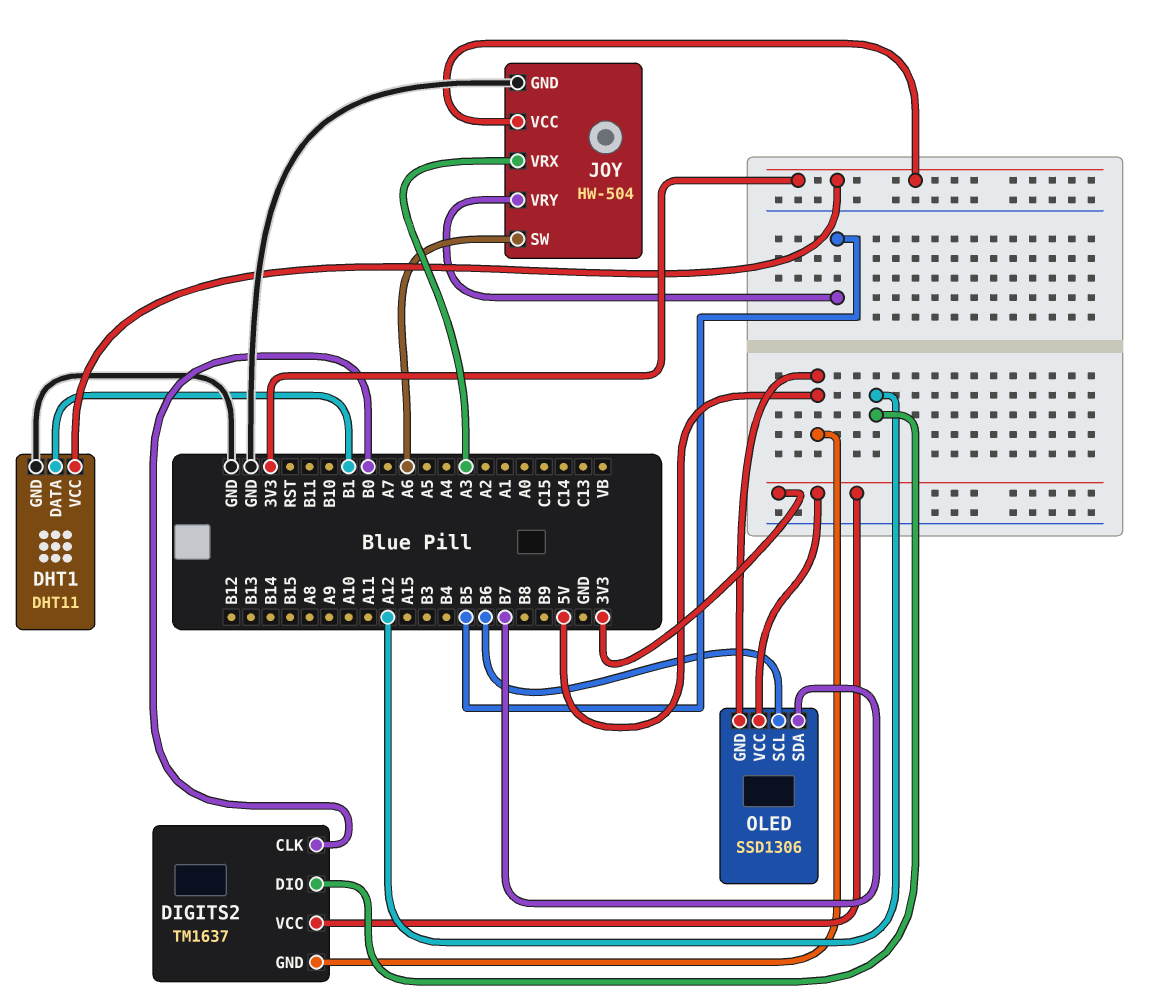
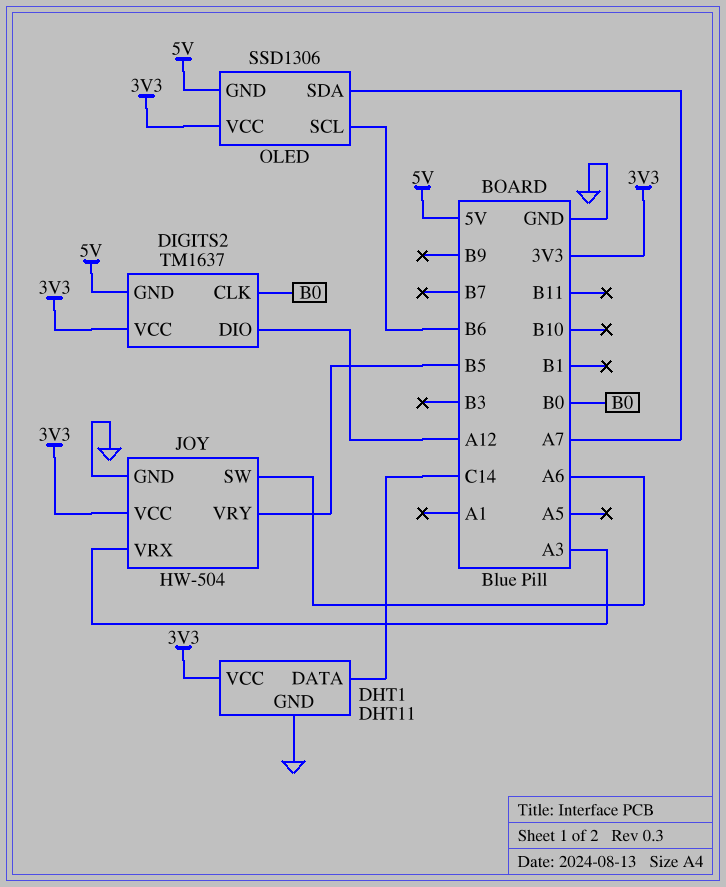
DHT1 pin DATA: B1 -> C14
OLED pin SDA: B7 -> A7

